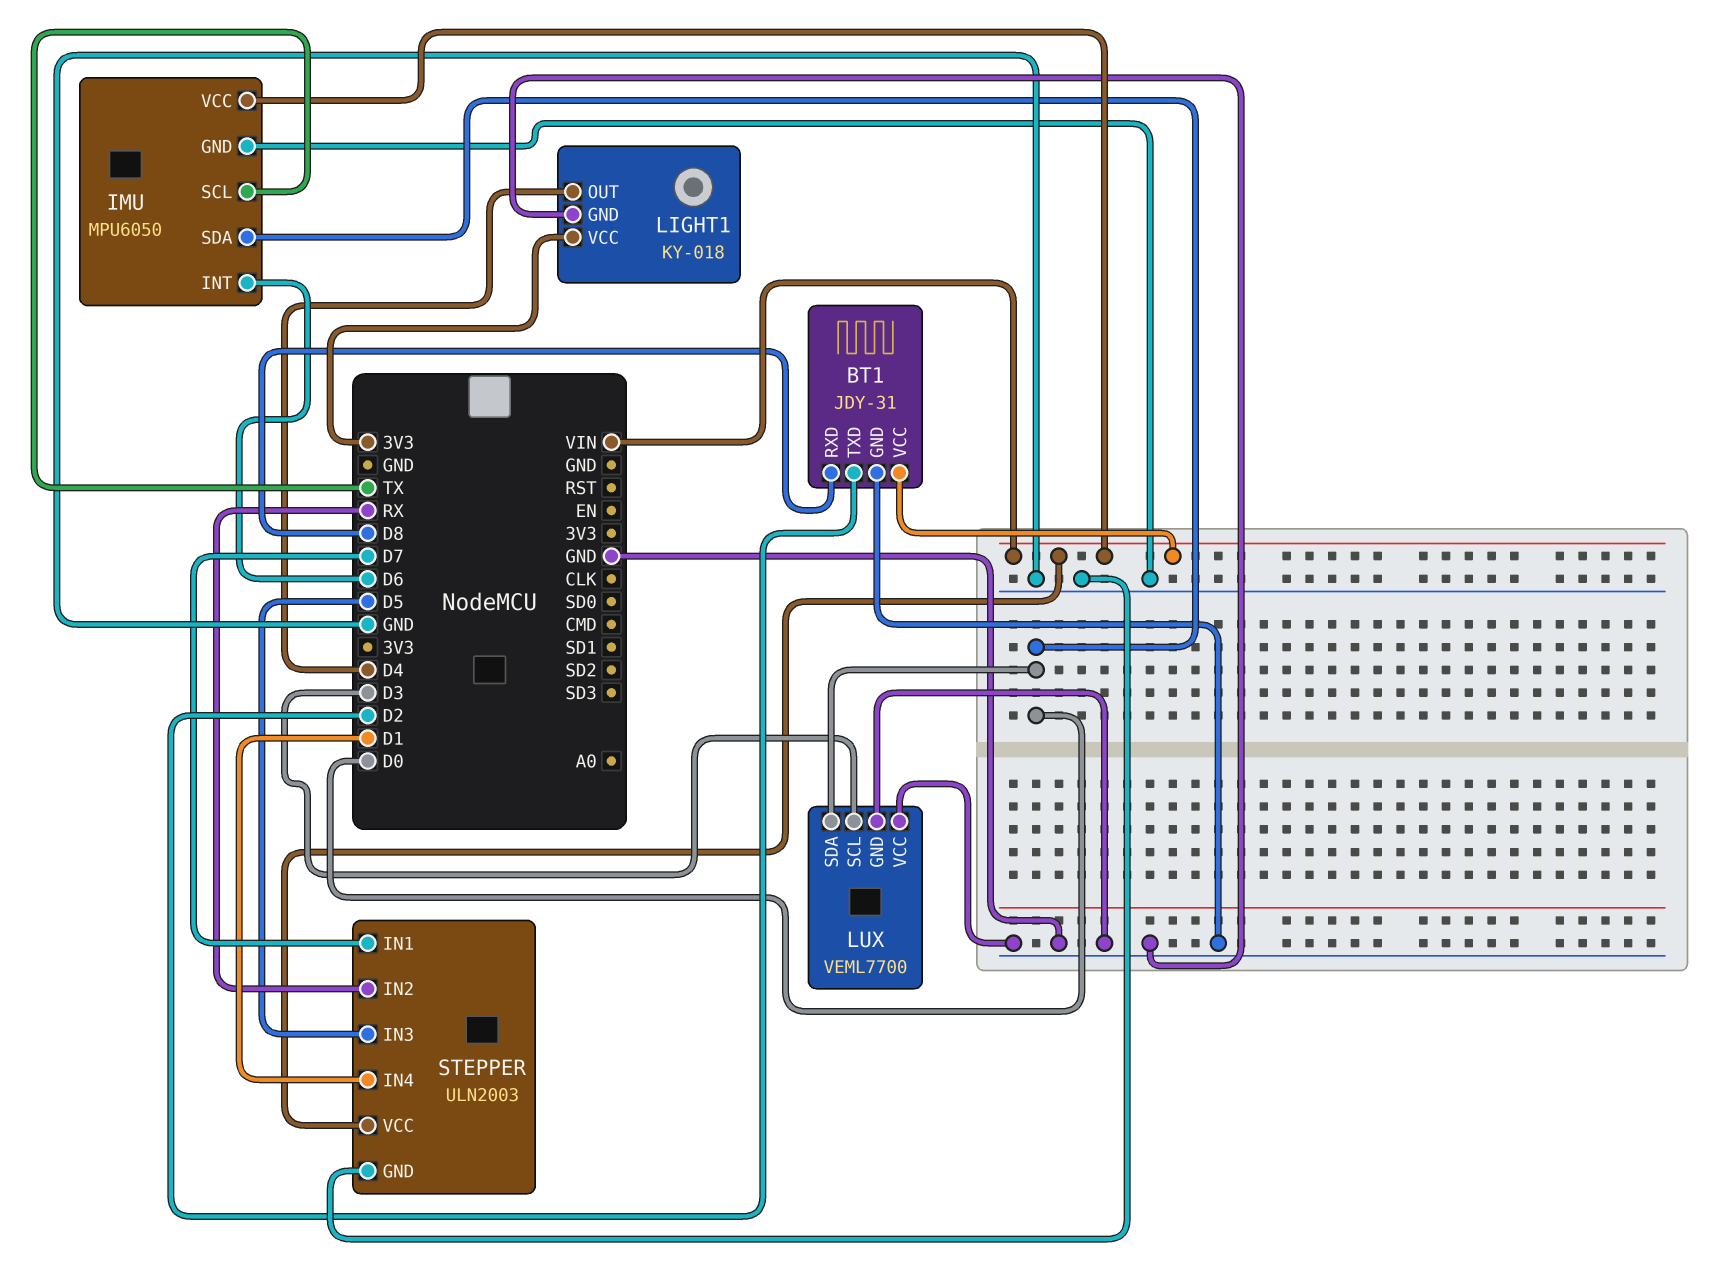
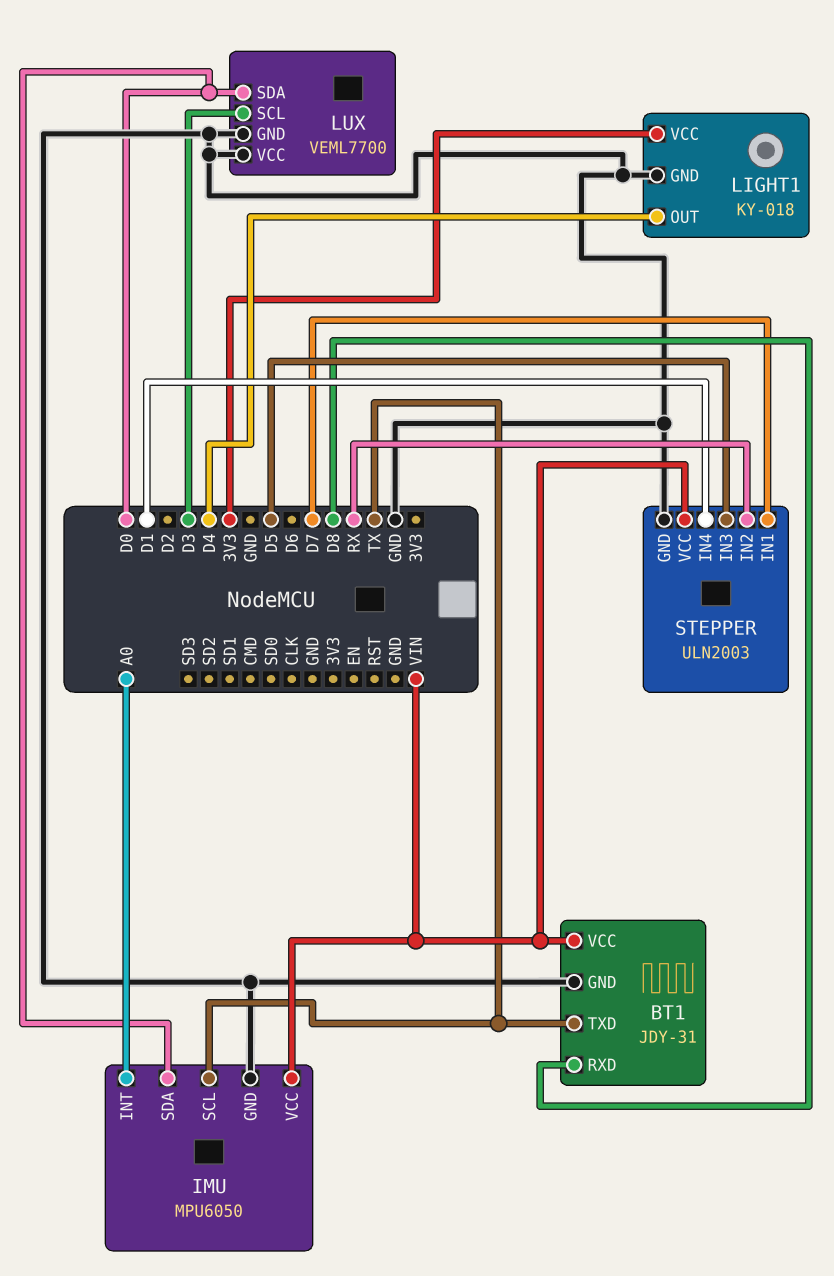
BT1 pin TXD: D2 -> TX
IMU pin INT: D6 -> A0

